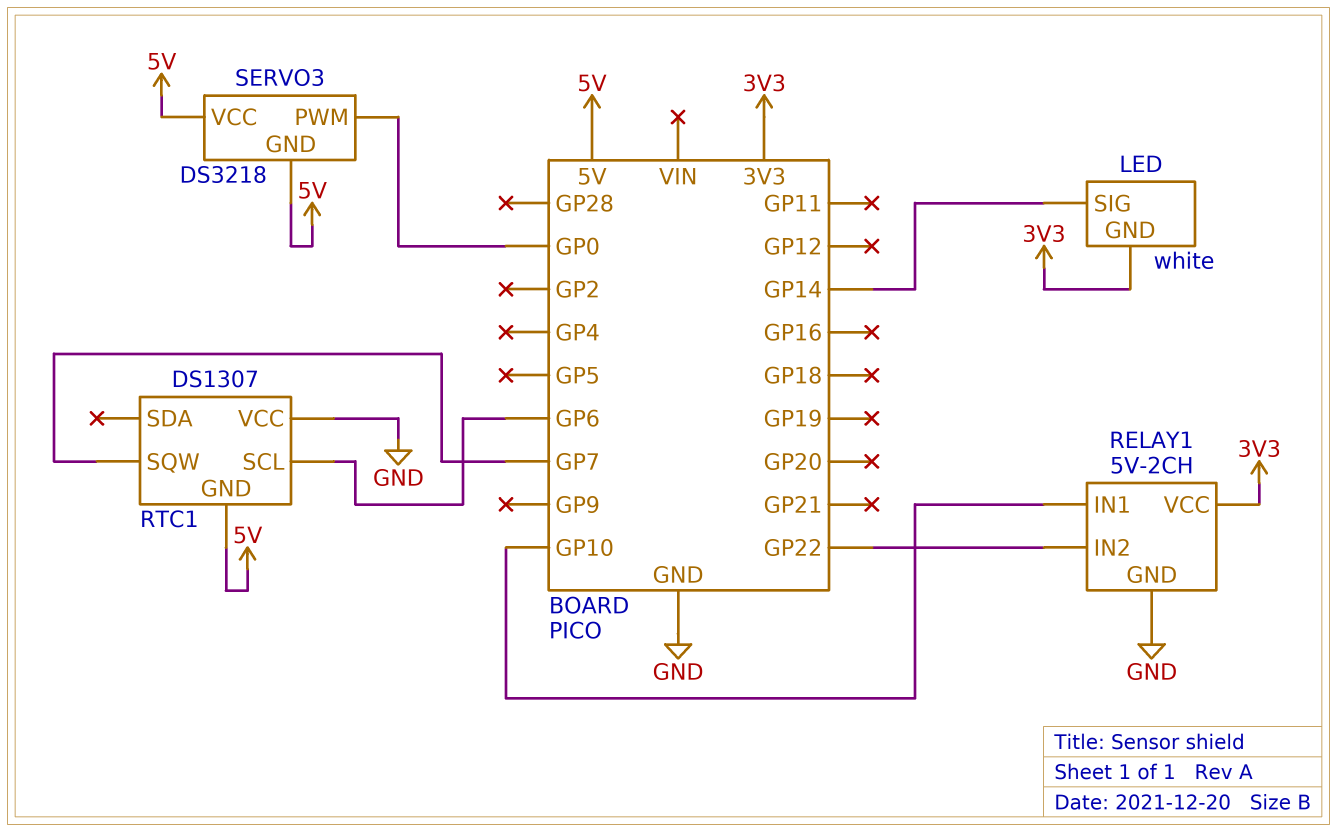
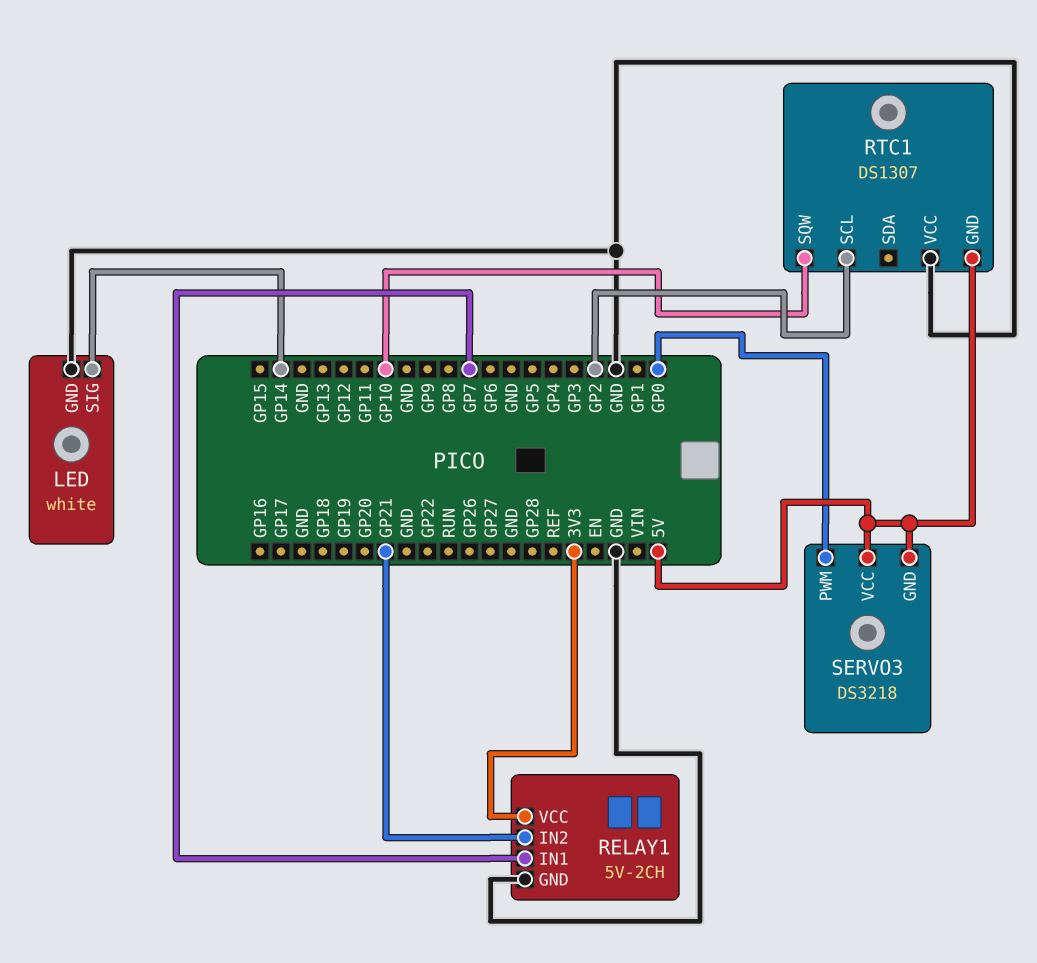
LED pin GND: 3V3 -> GND
RELAY1 pin IN1: GP10 -> GP7
RELAY1 pin IN2: GP22 -> GP21
RTC1 pin SCL: GP6 -> GP2
RTC1 pin SQW: GP7 -> GP10

